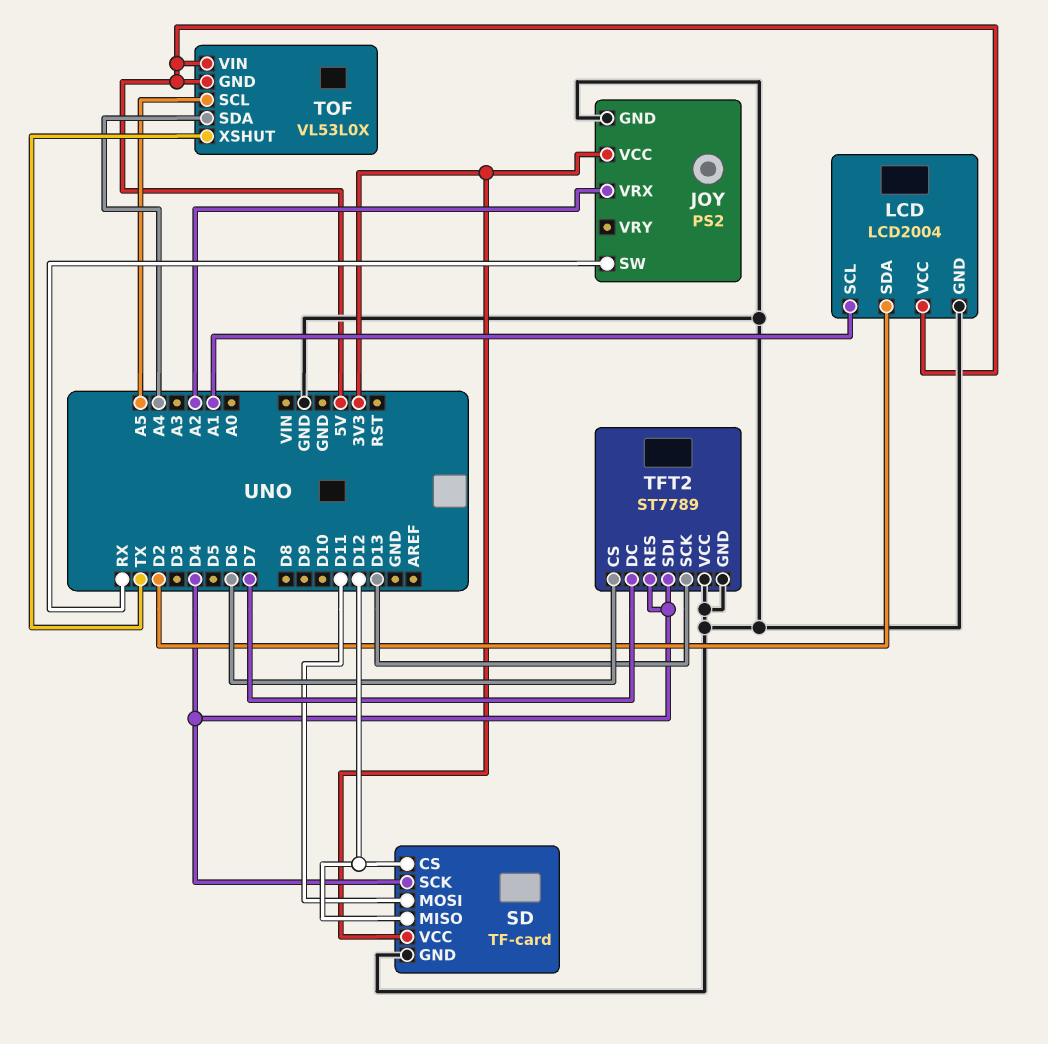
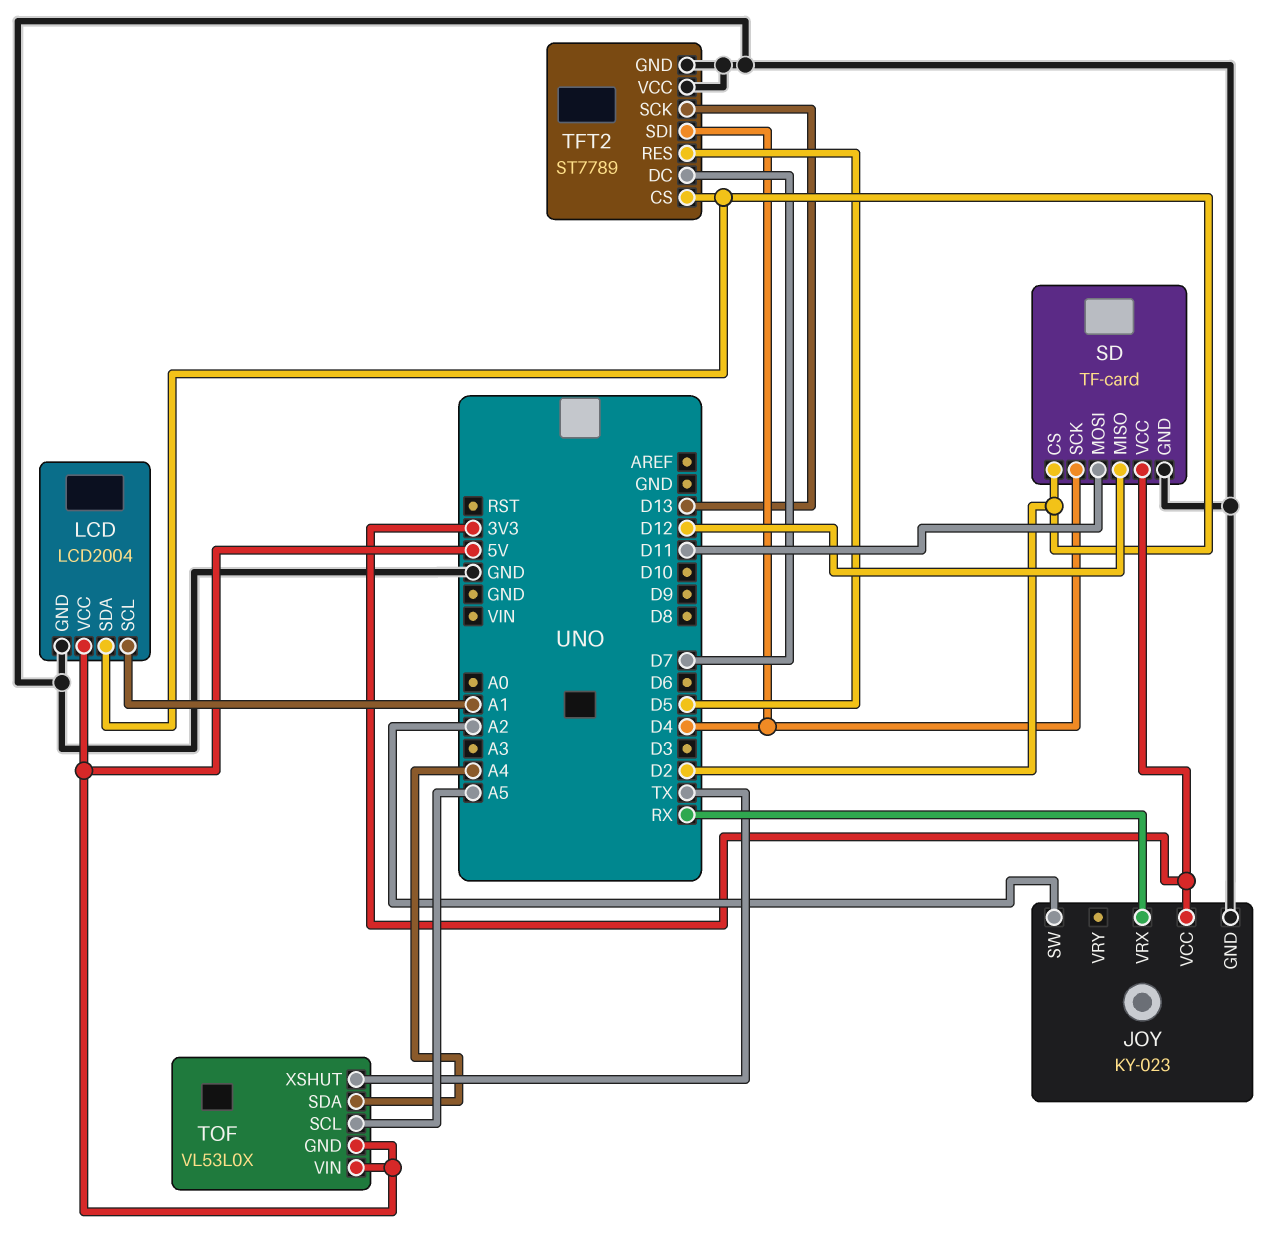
JOY: PS2 -> KY-023
JOY pin SW: RX -> A2
JOY pin VRX: A2 -> RX
SD pin CS: D12 -> D2
TFT2 pin CS: D6 -> D2
TFT2 pin RES: D4 -> D5

